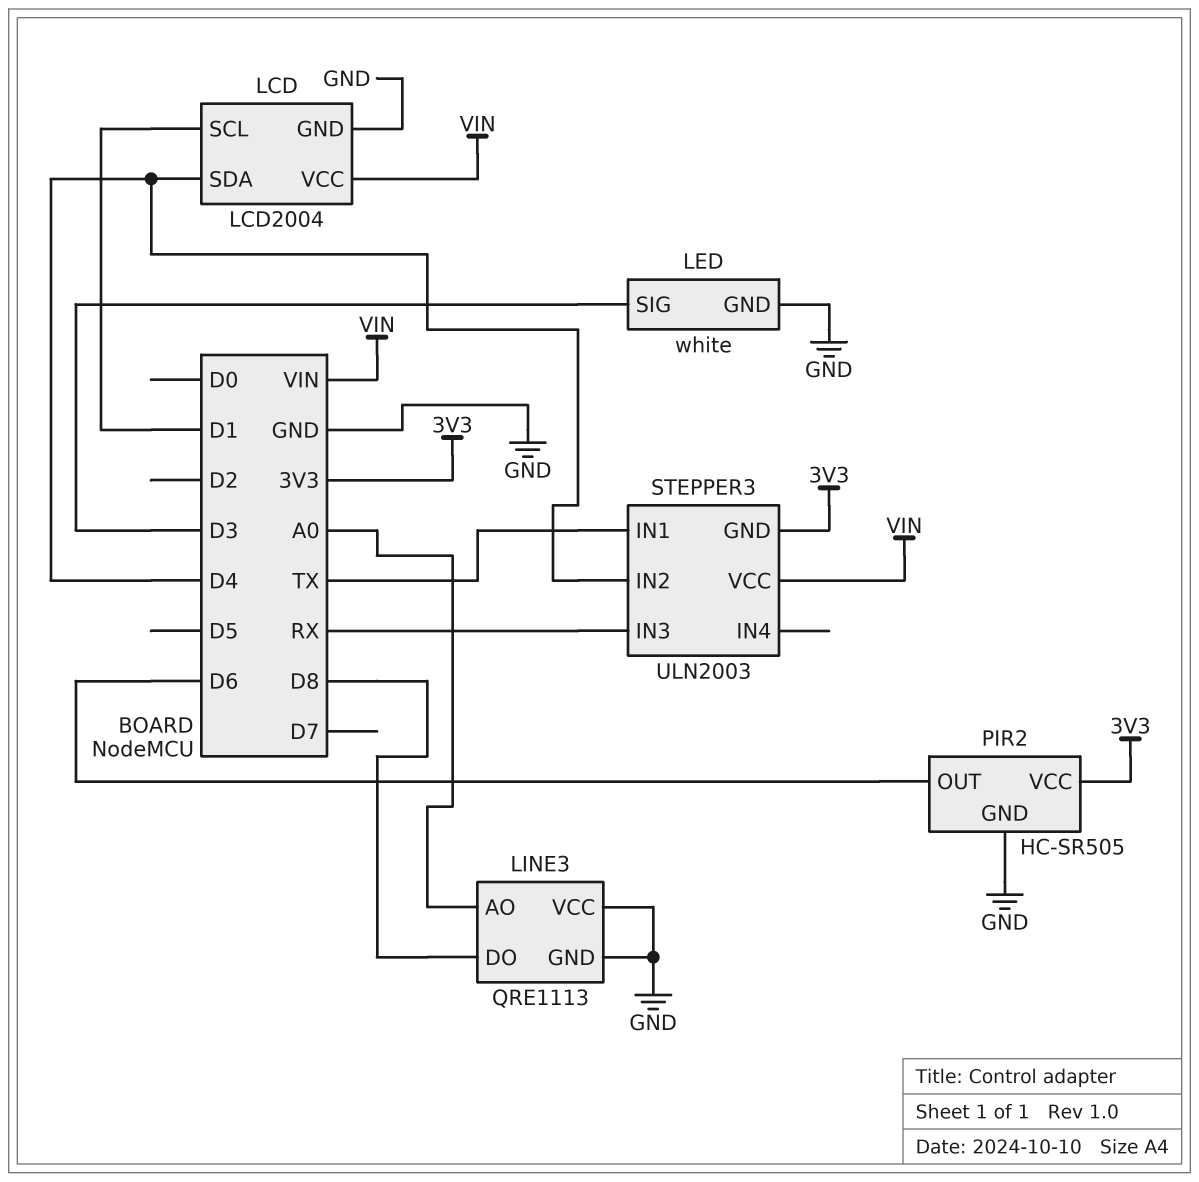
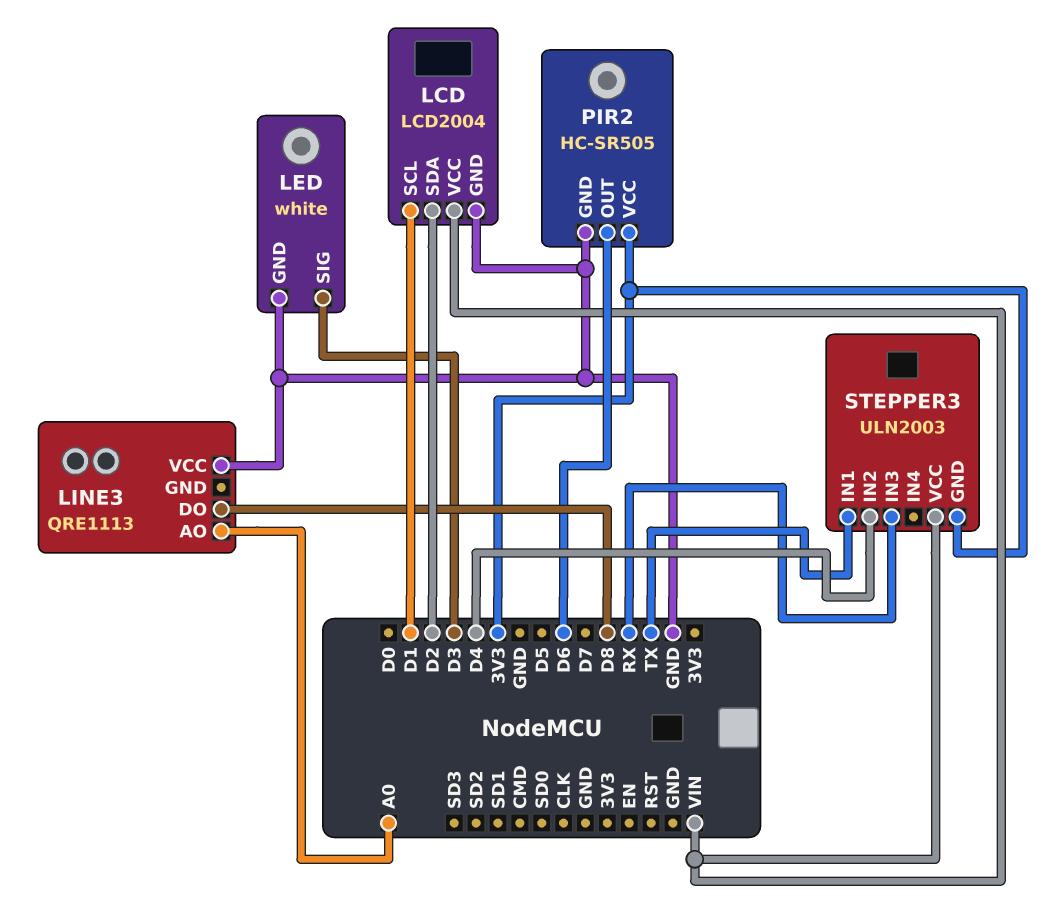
LCD pin SDA: D4 -> D2
LINE3 pin GND: GND -> none

